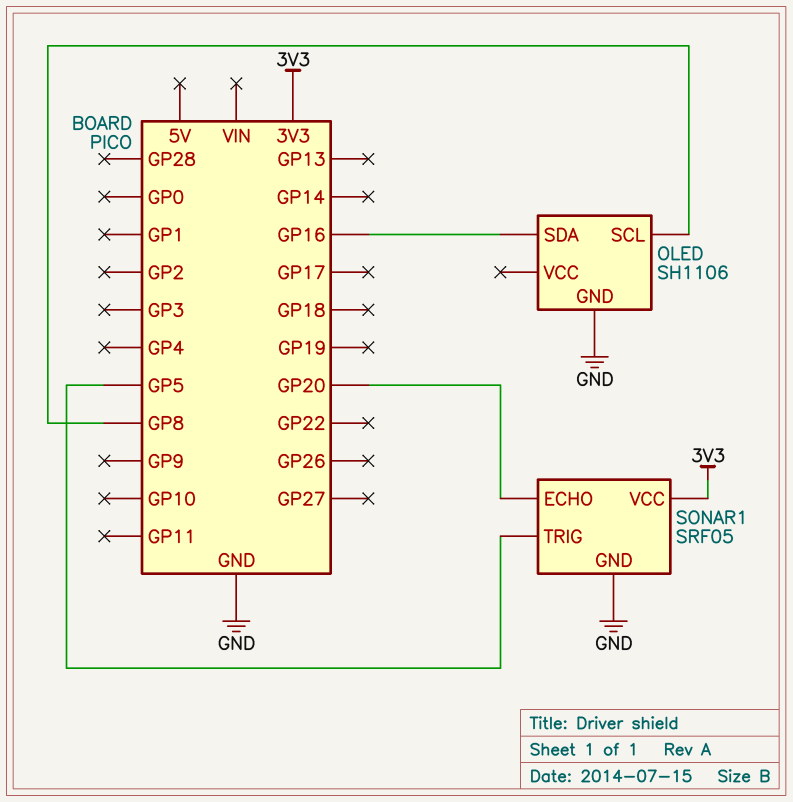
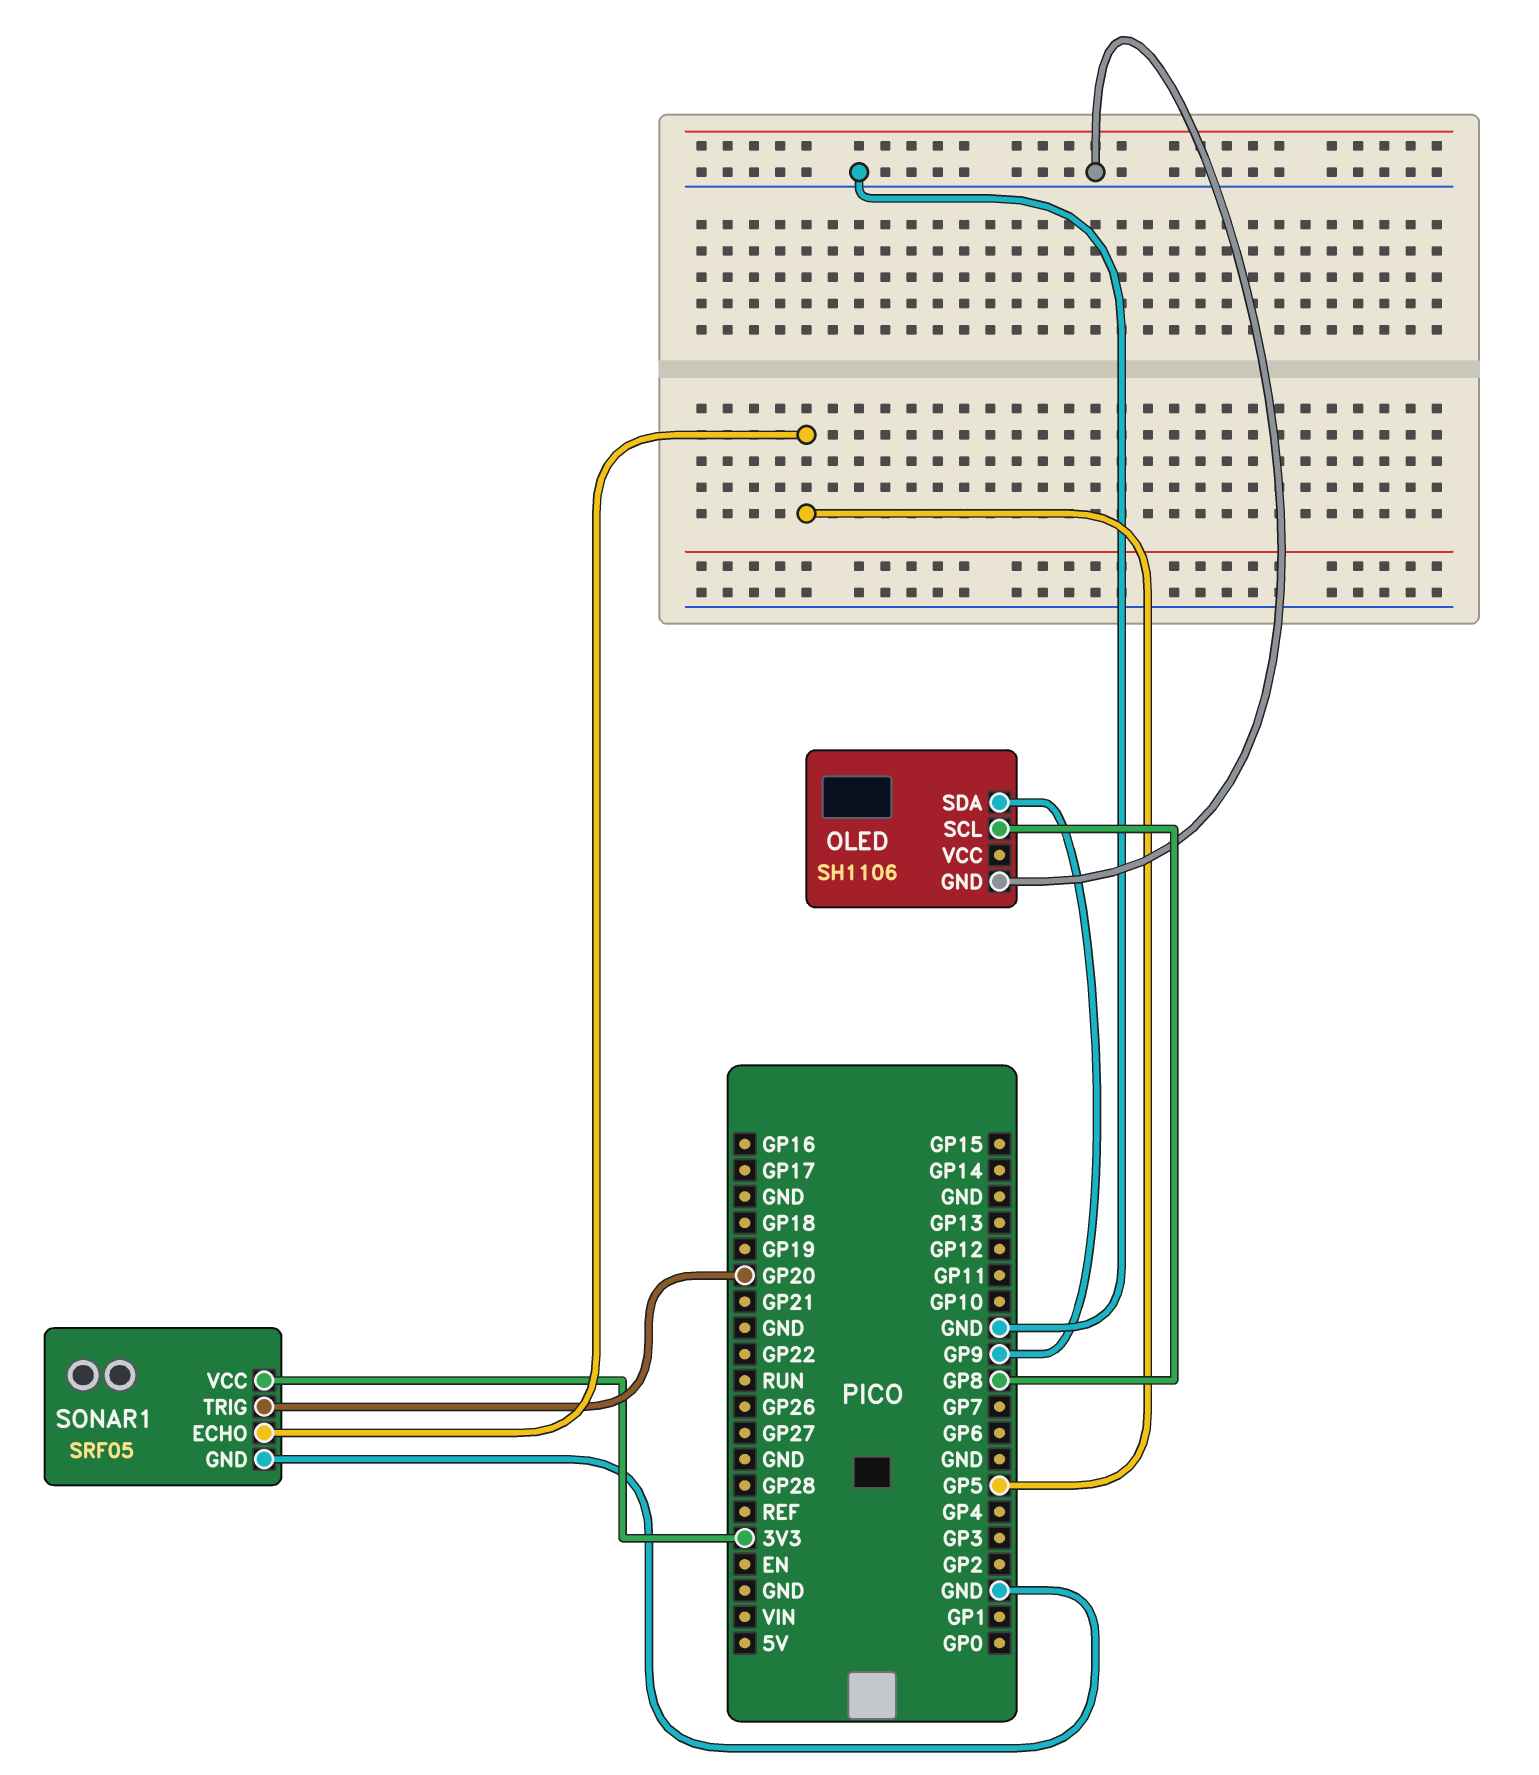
OLED pin SDA: GP16 -> GP9
SONAR1 pin ECHO: GP20 -> GP5
SONAR1 pin TRIG: GP5 -> GP20

